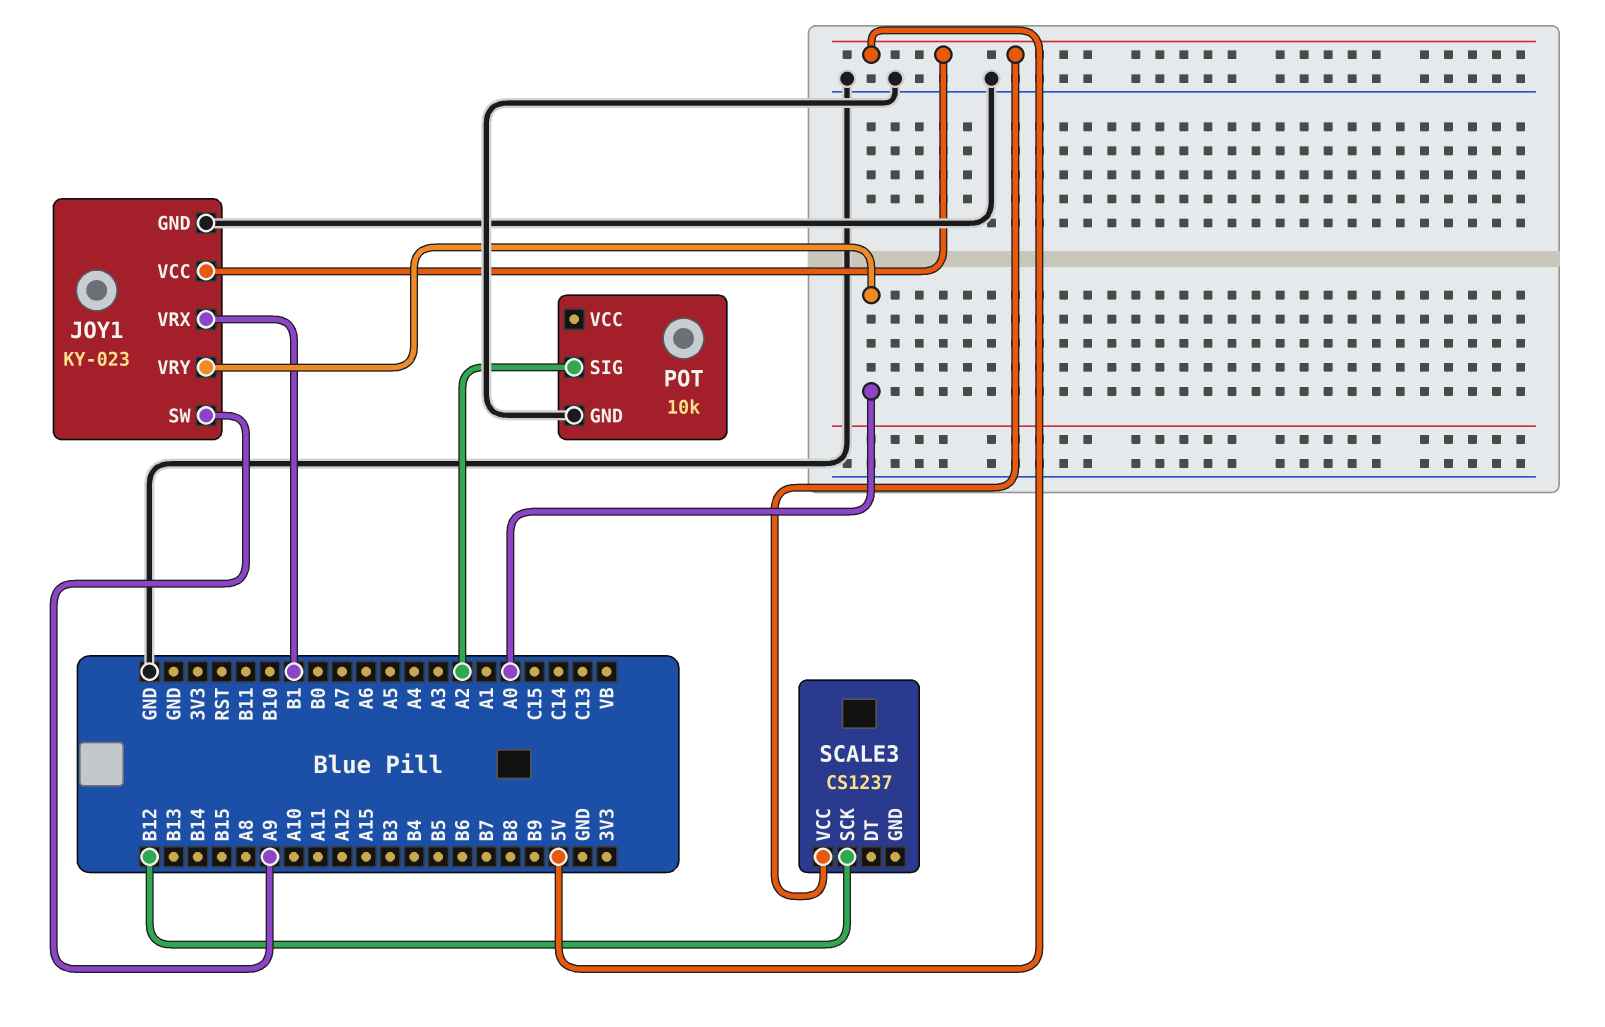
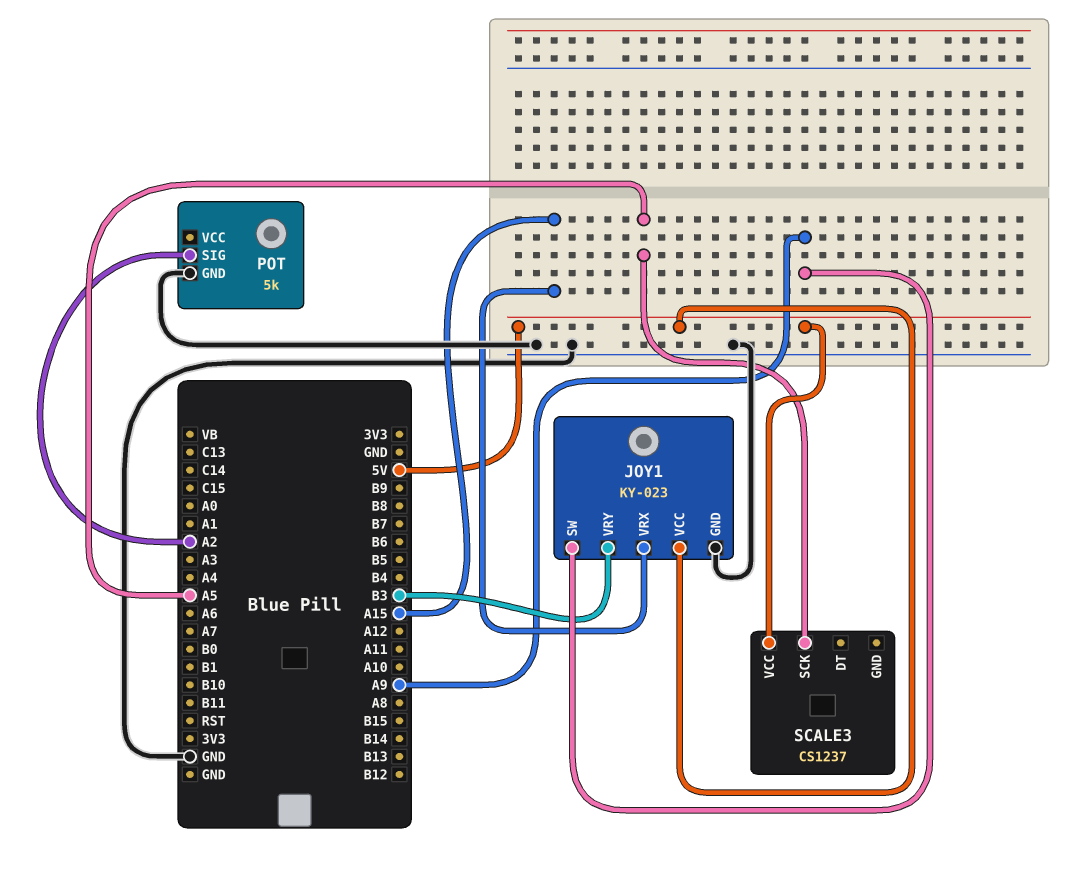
JOY1 pin VRX: B1 -> A15
JOY1 pin VRY: A0 -> B3
POT: 10k -> 5k
SCALE3 pin SCK: B12 -> A5

